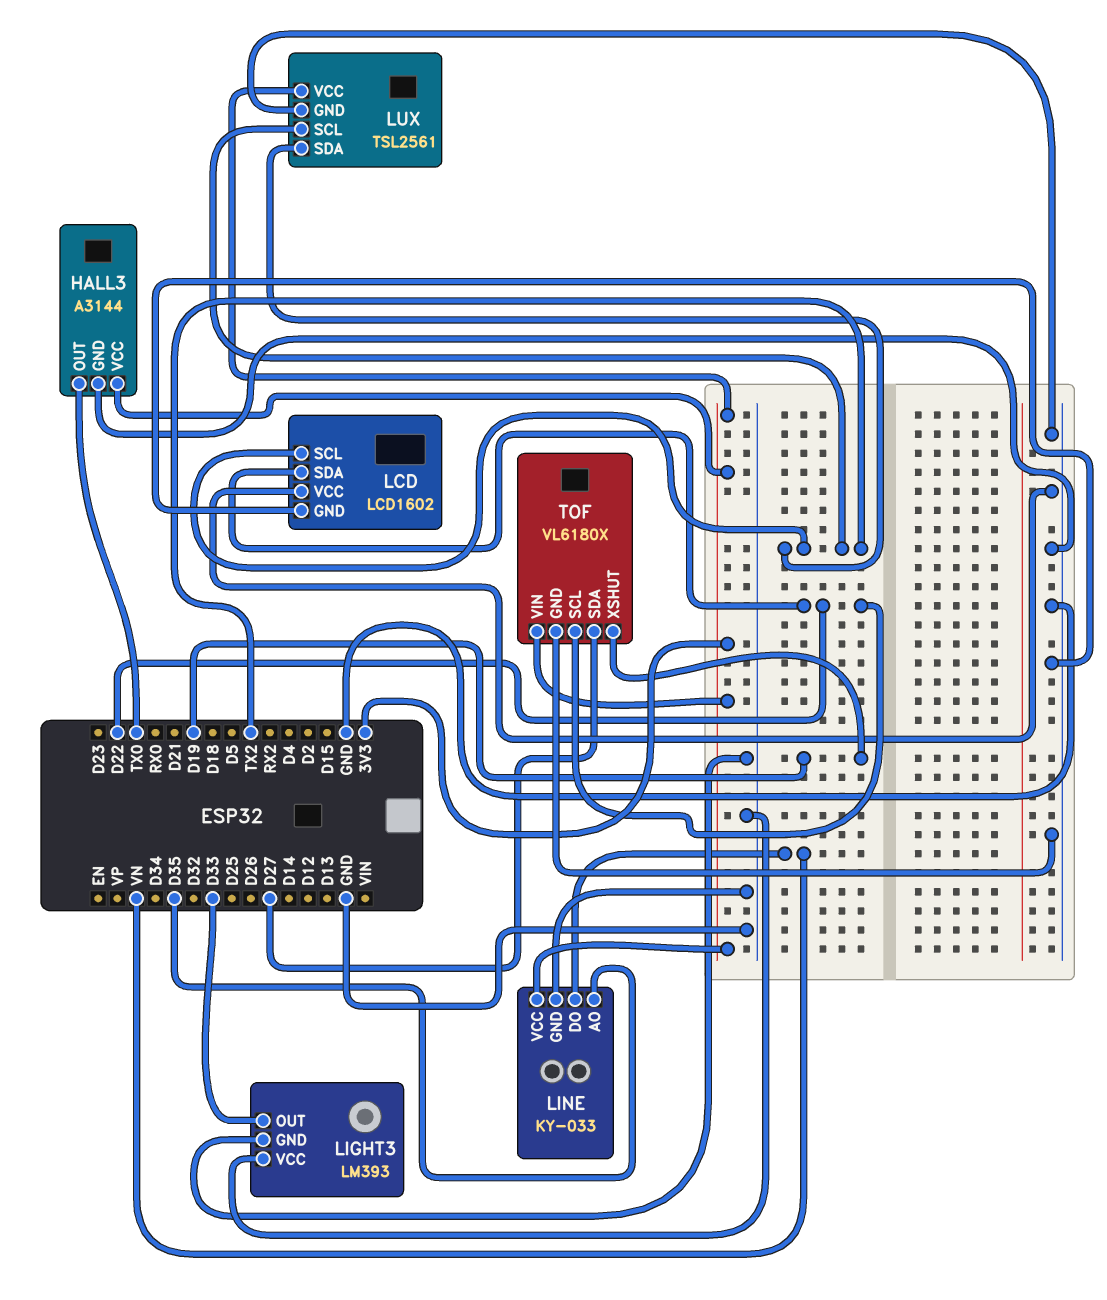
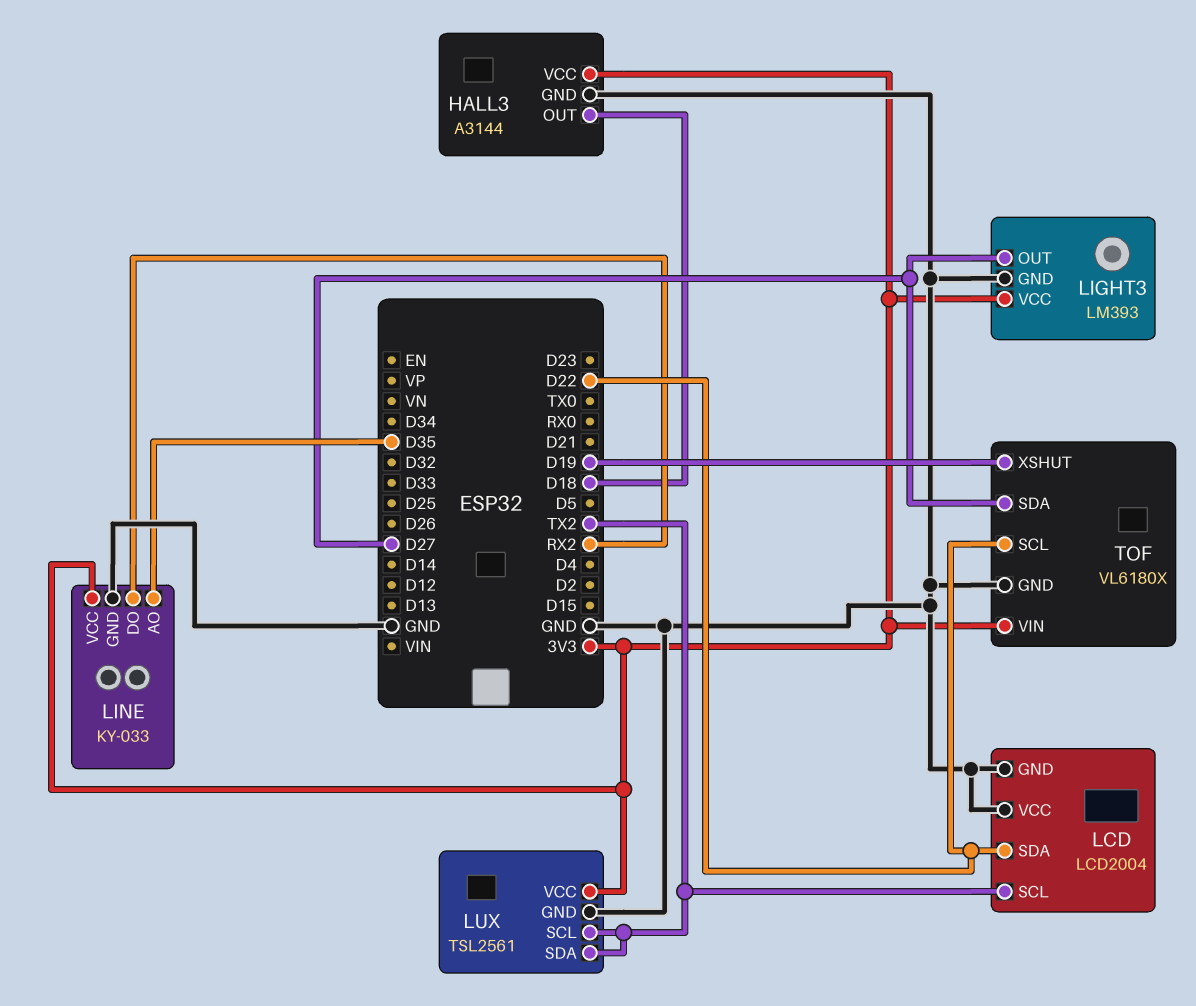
HALL3 pin OUT: TX0 -> D18
LCD: LCD1602 -> LCD2004
LIGHT3 pin OUT: D33 -> D27
LIGHT3 pin VCC: GND -> 3V3
LINE pin DO: VN -> RX2

